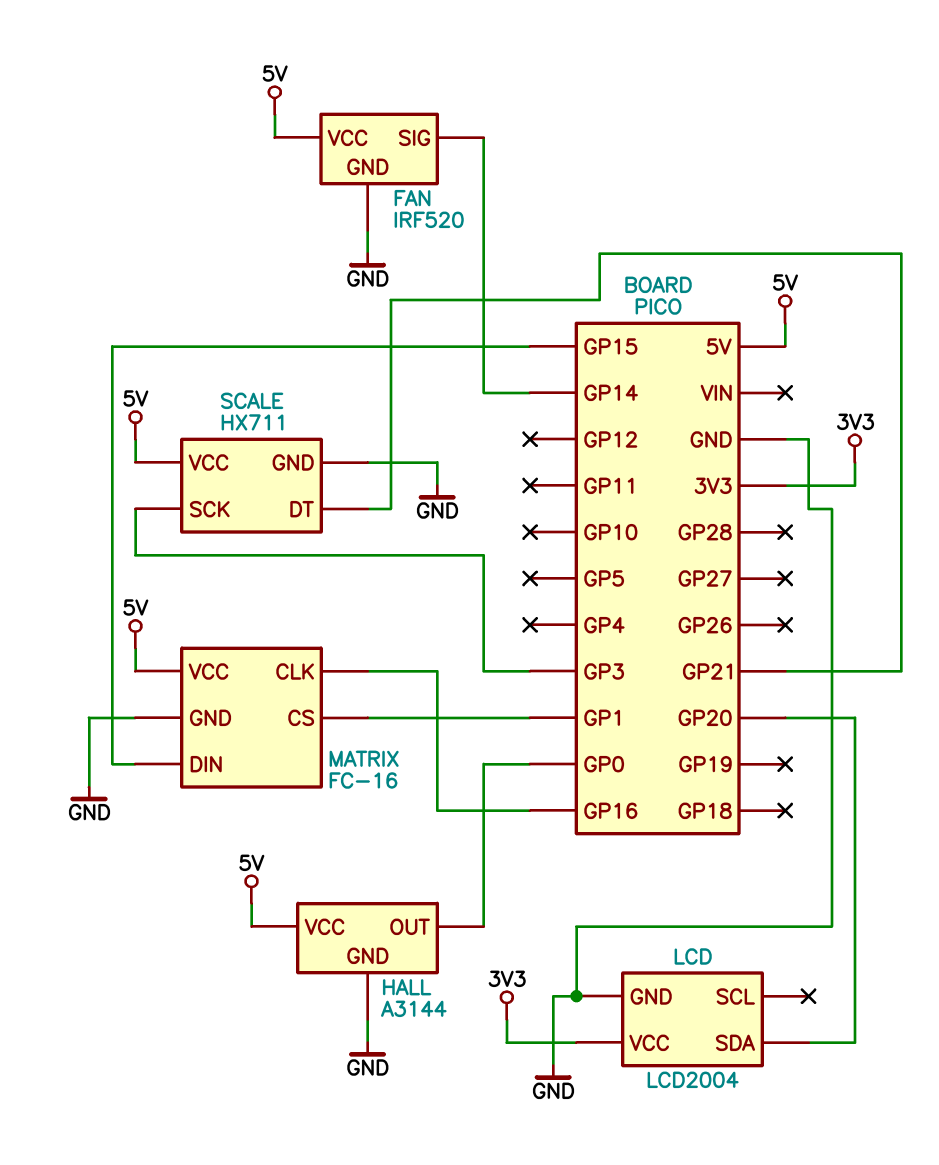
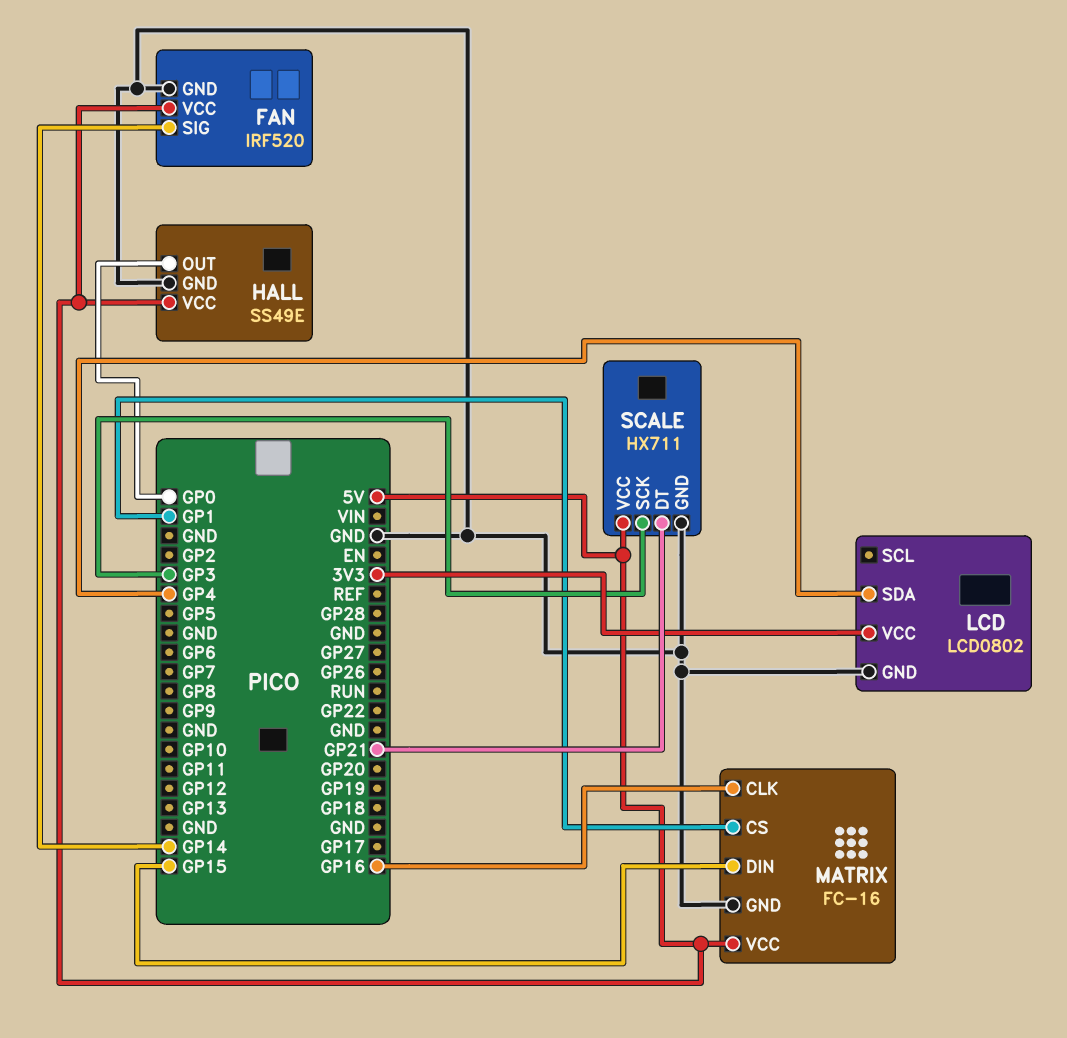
HALL: A3144 -> SS49E
LCD: LCD2004 -> LCD0802
LCD pin SDA: GP20 -> GP4

